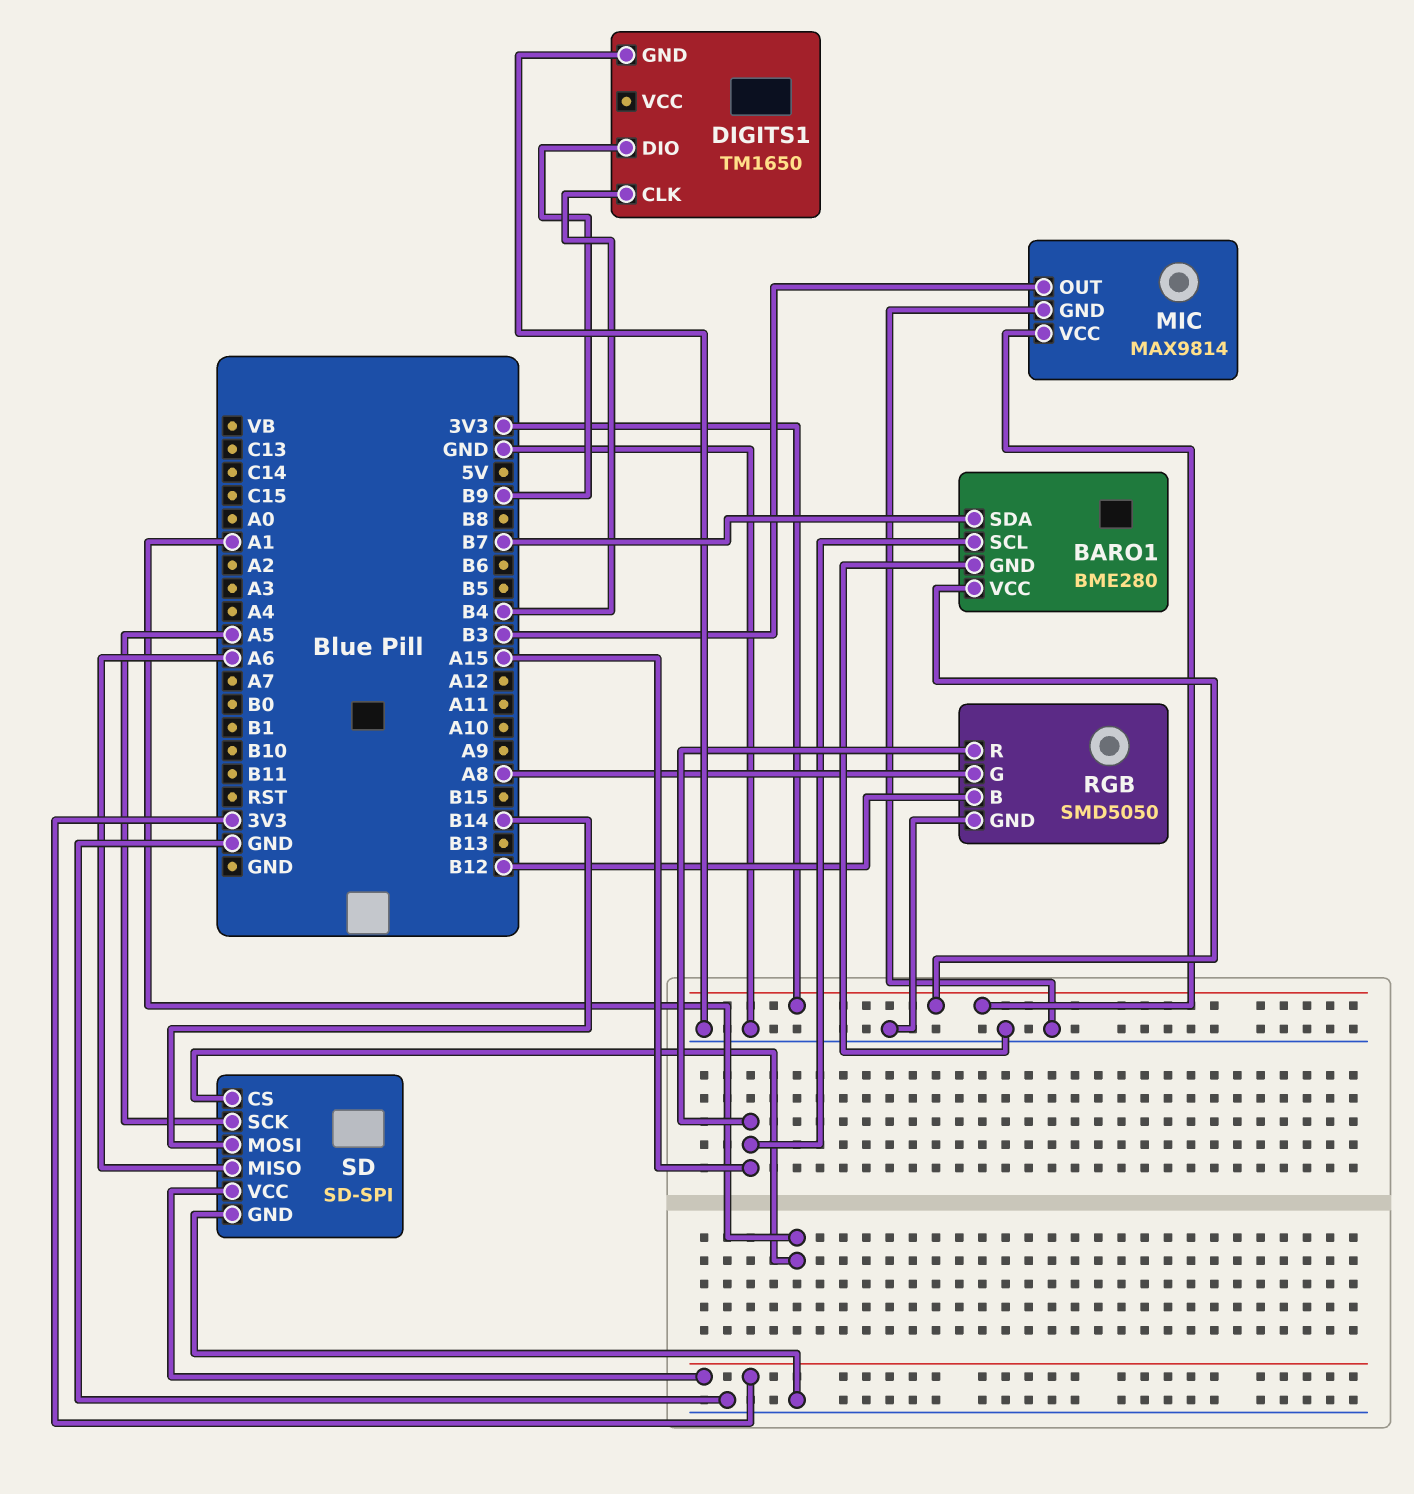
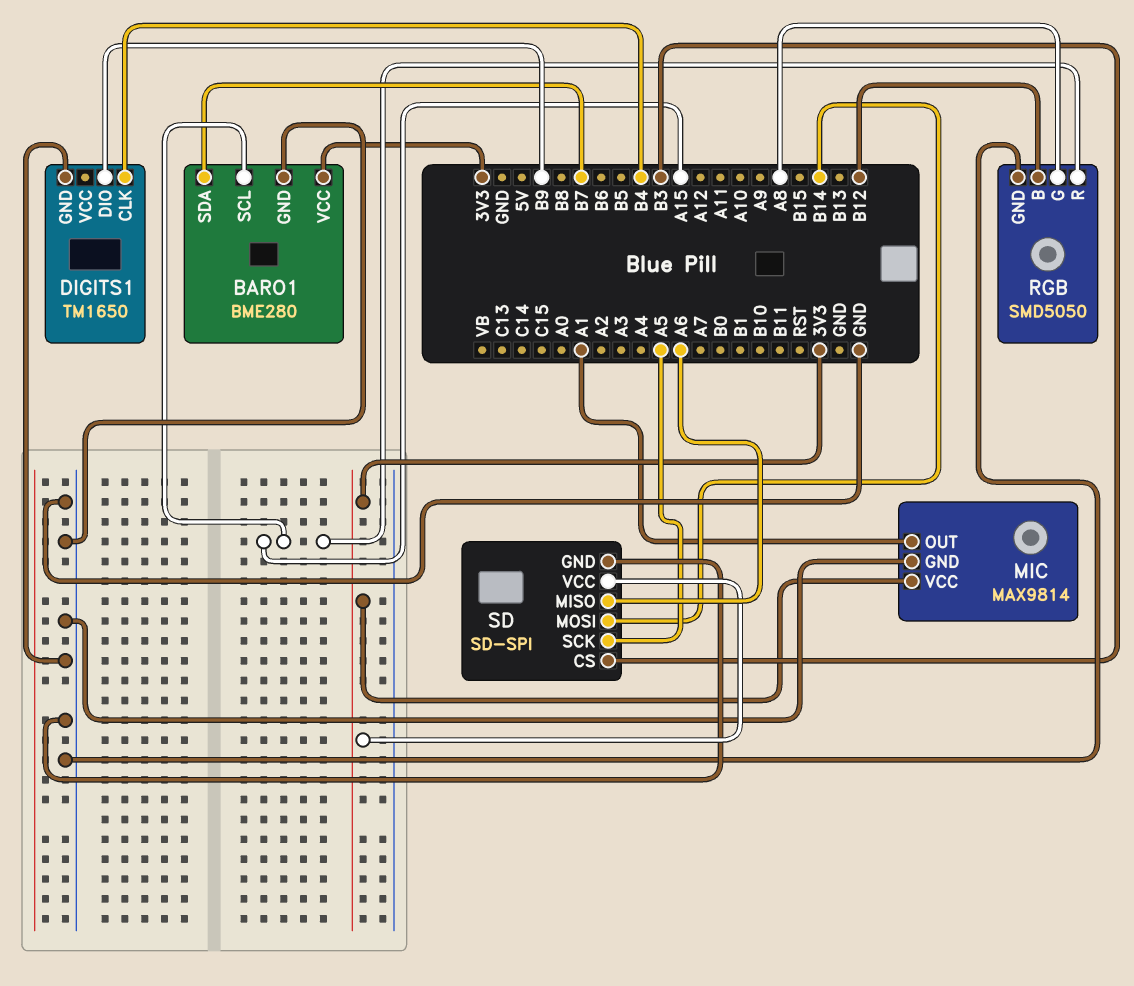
MIC pin OUT: B3 -> A1
SD pin CS: A1 -> B3

